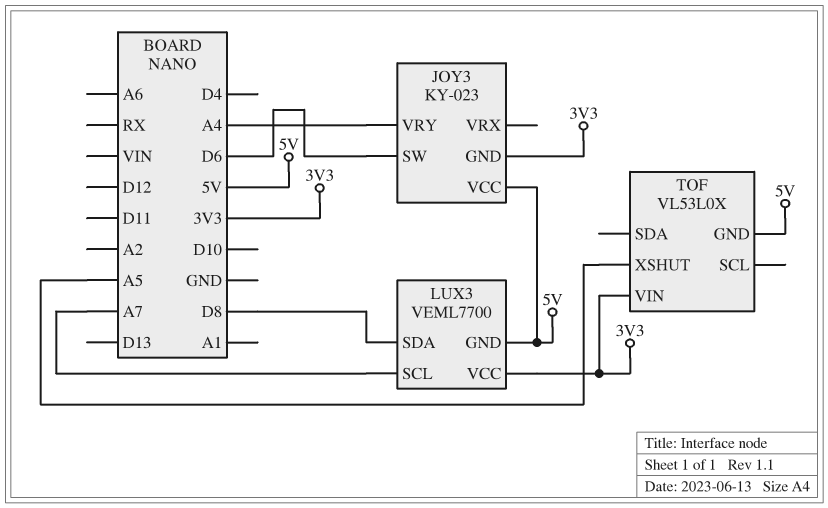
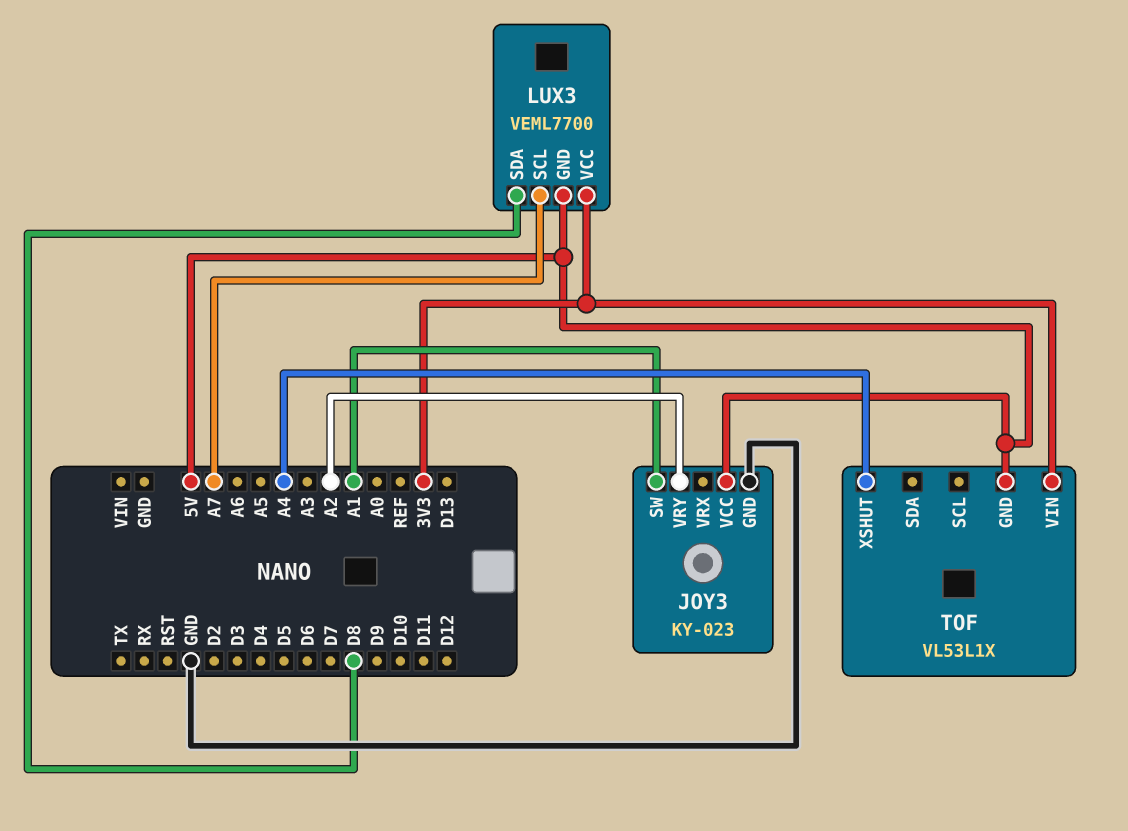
JOY3 pin GND: 3V3 -> GND
JOY3 pin SW: D6 -> A1
JOY3 pin VRY: A4 -> A2
TOF: VL53L0X -> VL53L1X
TOF pin XSHUT: A5 -> A4

